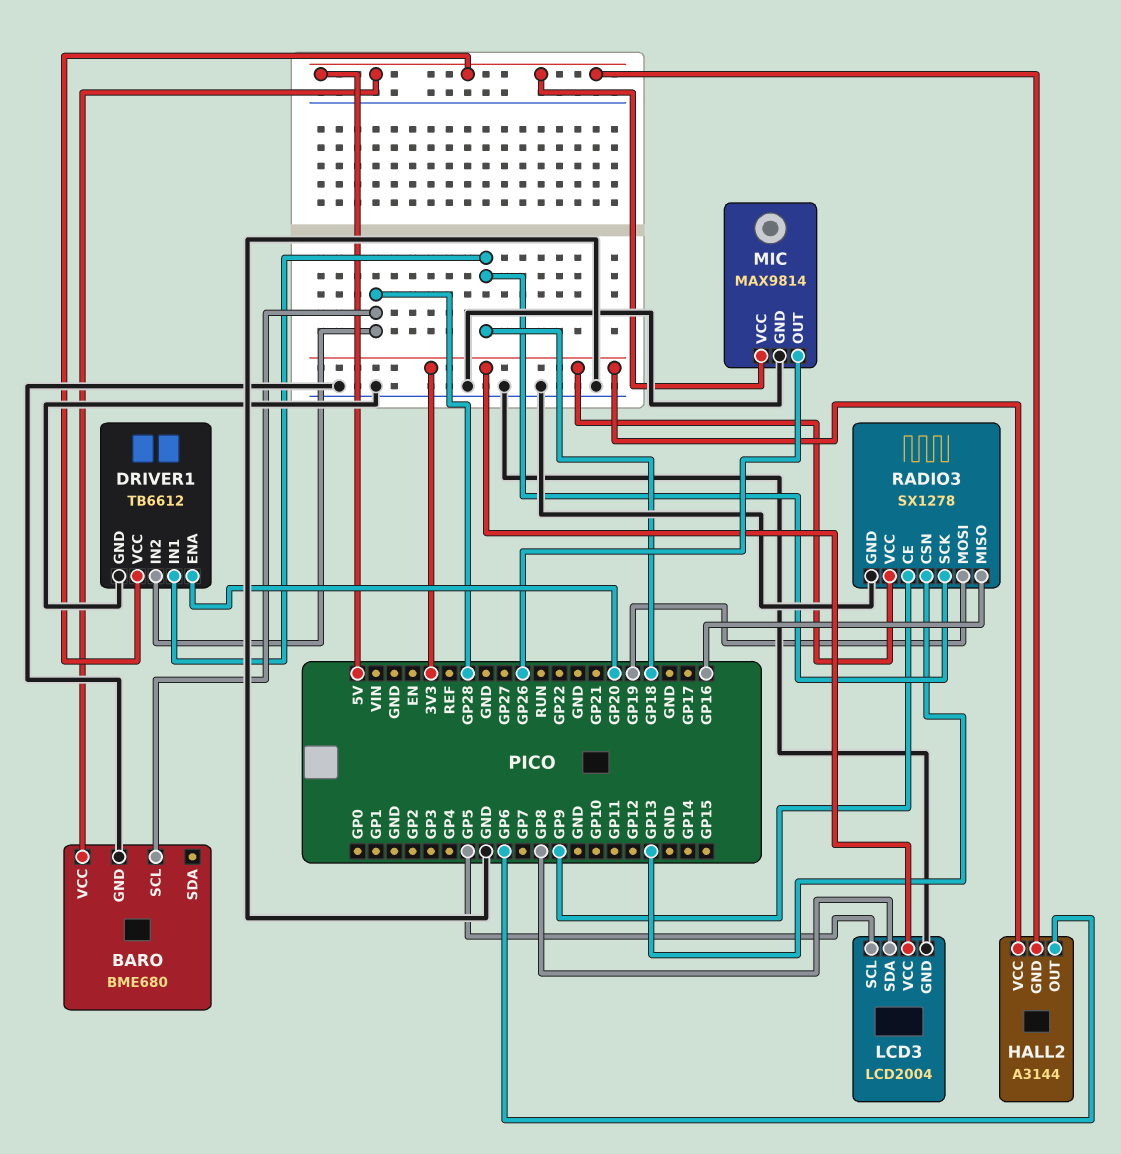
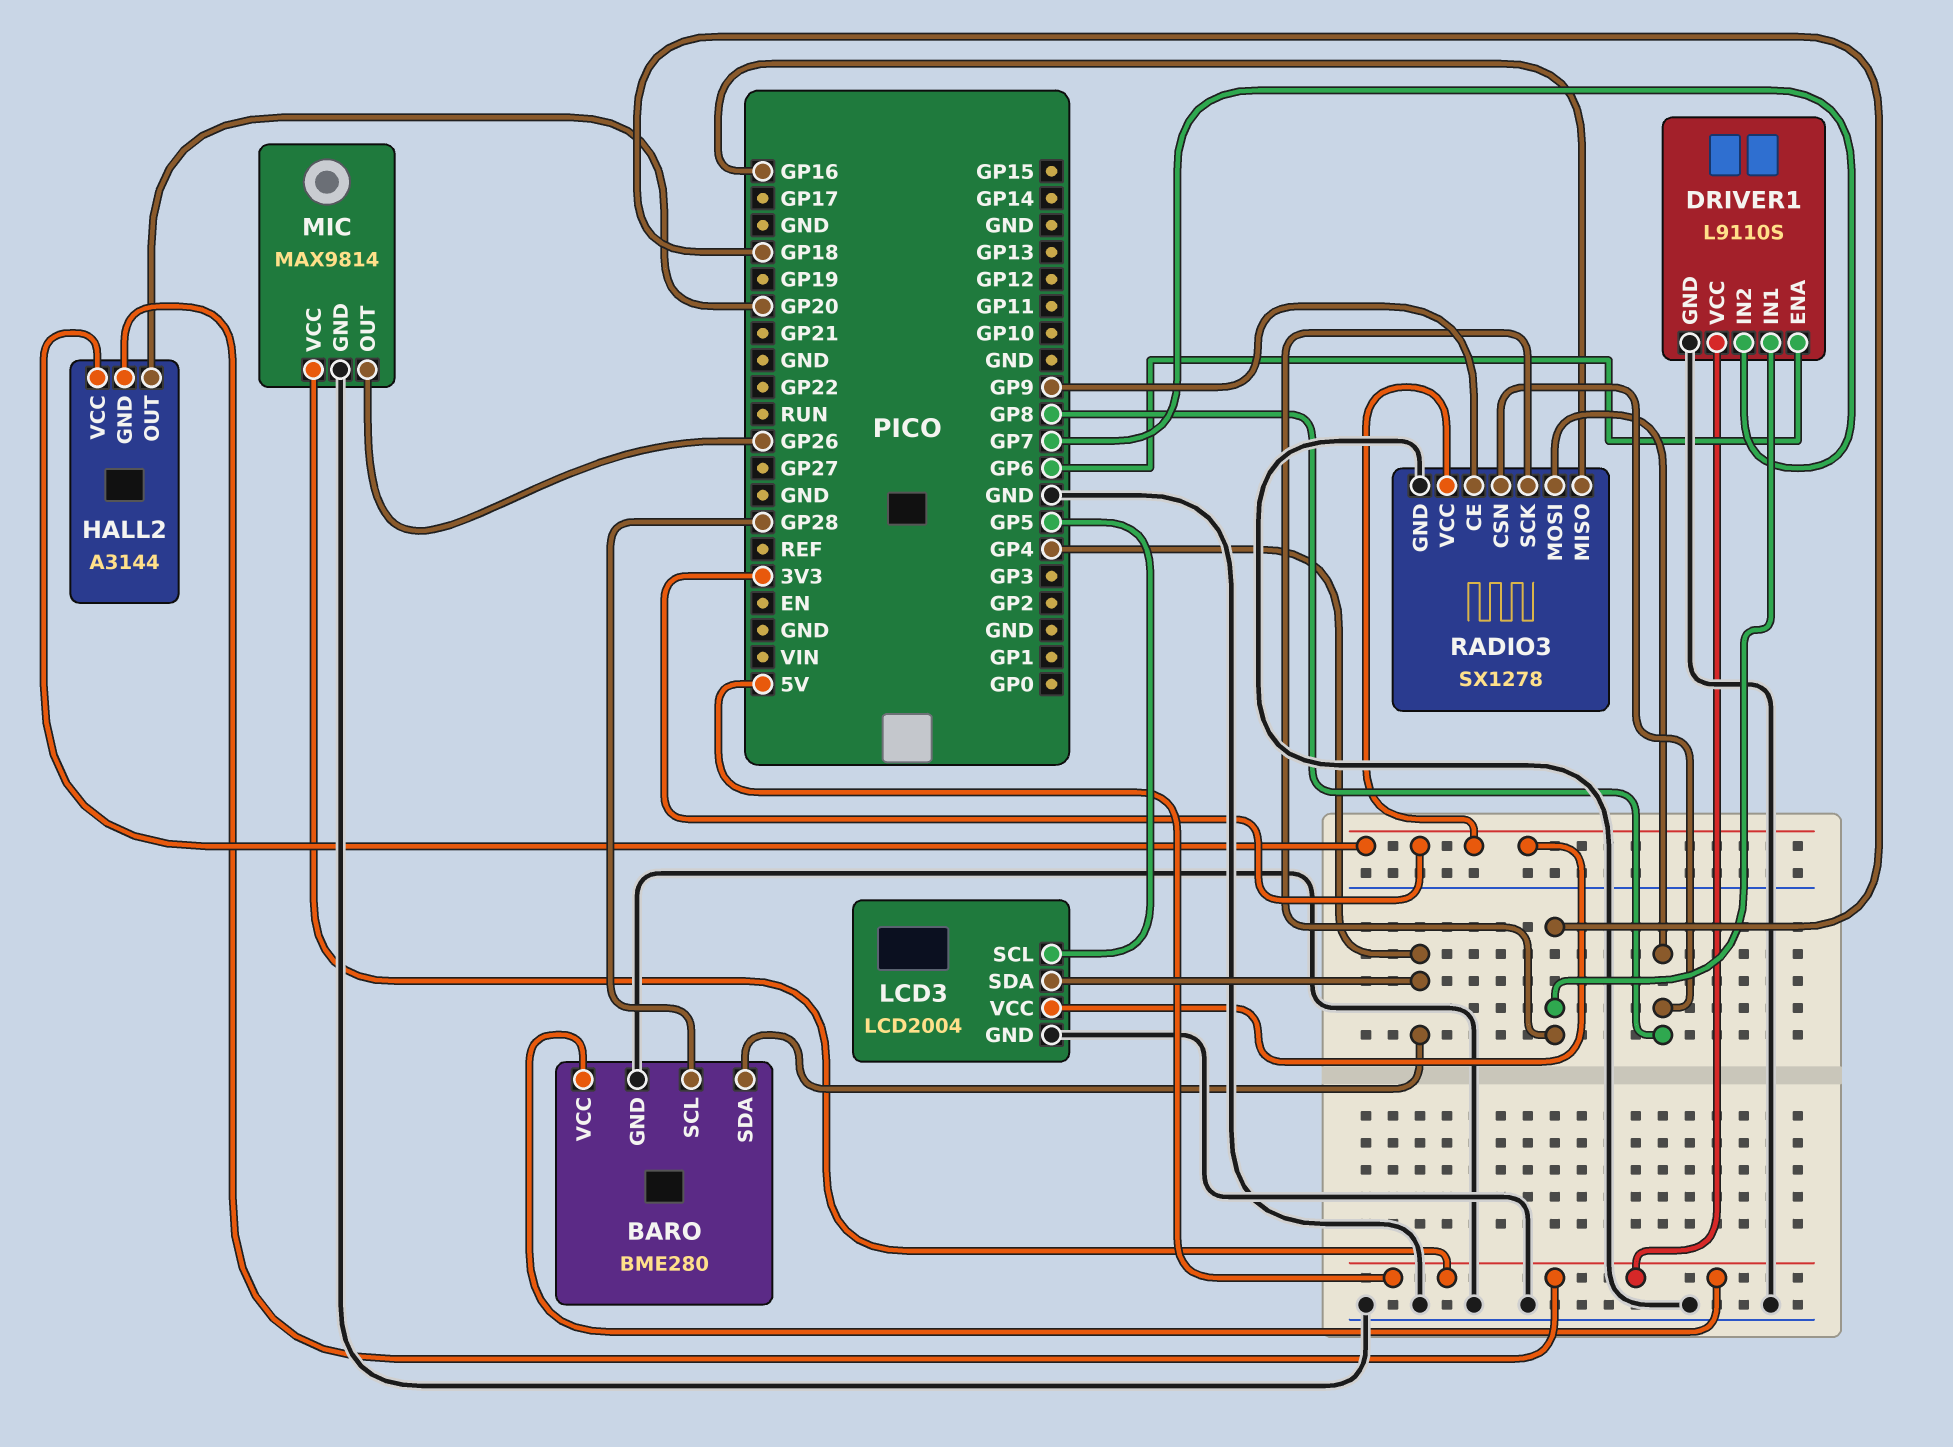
BARO: BME680 -> BME280
BARO pin SDA: none -> GP4
DRIVER1: TB6612 -> L9110S
DRIVER1 pin ENA: GP20 -> GP6
DRIVER1 pin IN2: GP28 -> GP7
HALL2 pin OUT: GP6 -> GP20
LCD3 pin SDA: GP8 -> GP4
RADIO3 pin CSN: GP13 -> GP8
RADIO3 pin MOSI: GP19 -> GP8

